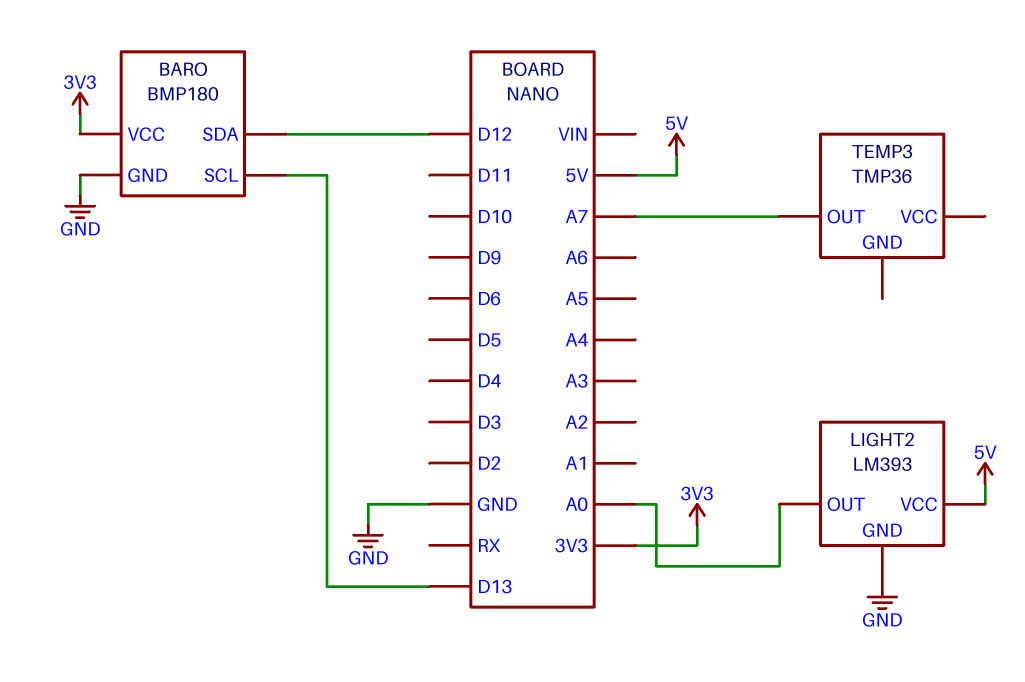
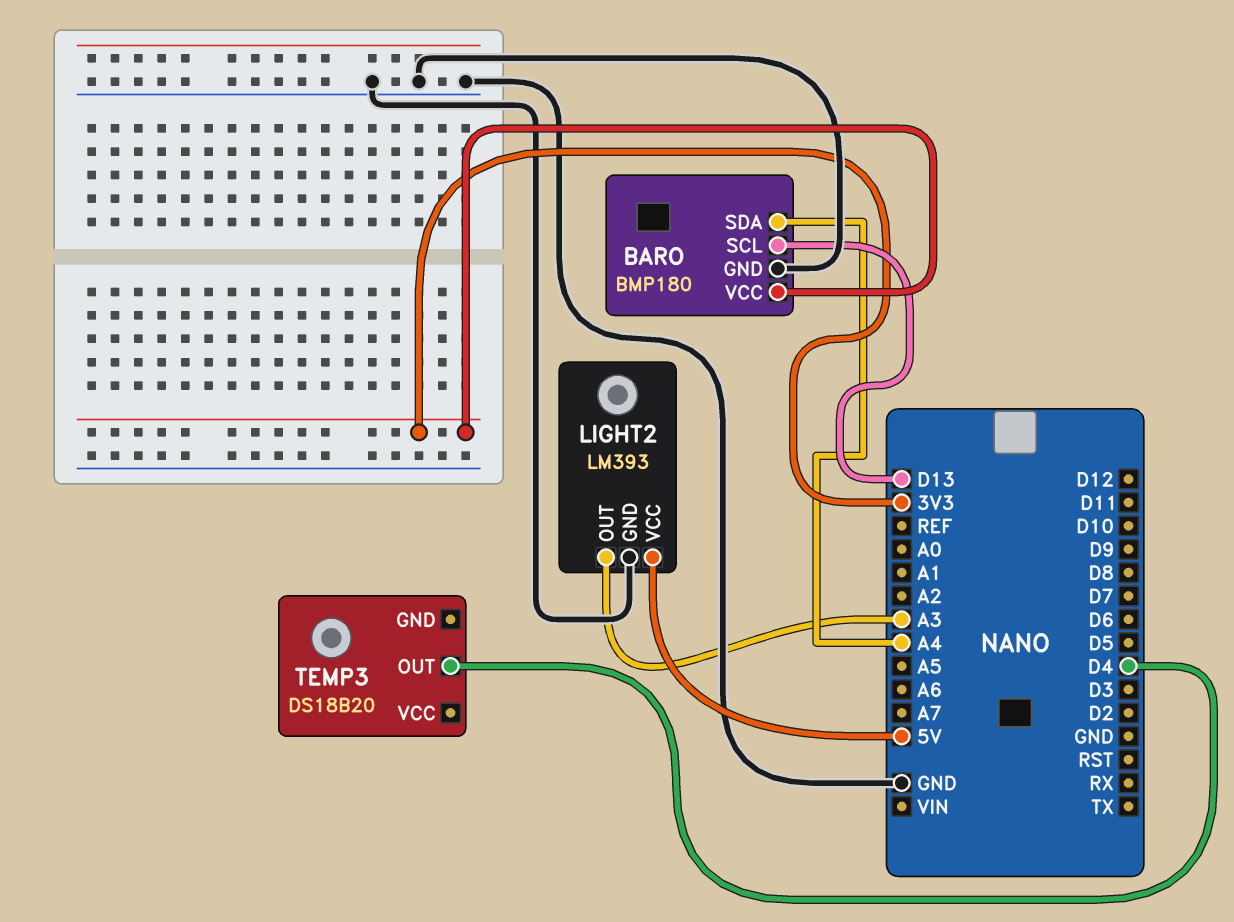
BARO pin SDA: D12 -> A4
LIGHT2 pin OUT: A0 -> A3
TEMP3: TMP36 -> DS18B20
TEMP3 pin OUT: A7 -> D4

